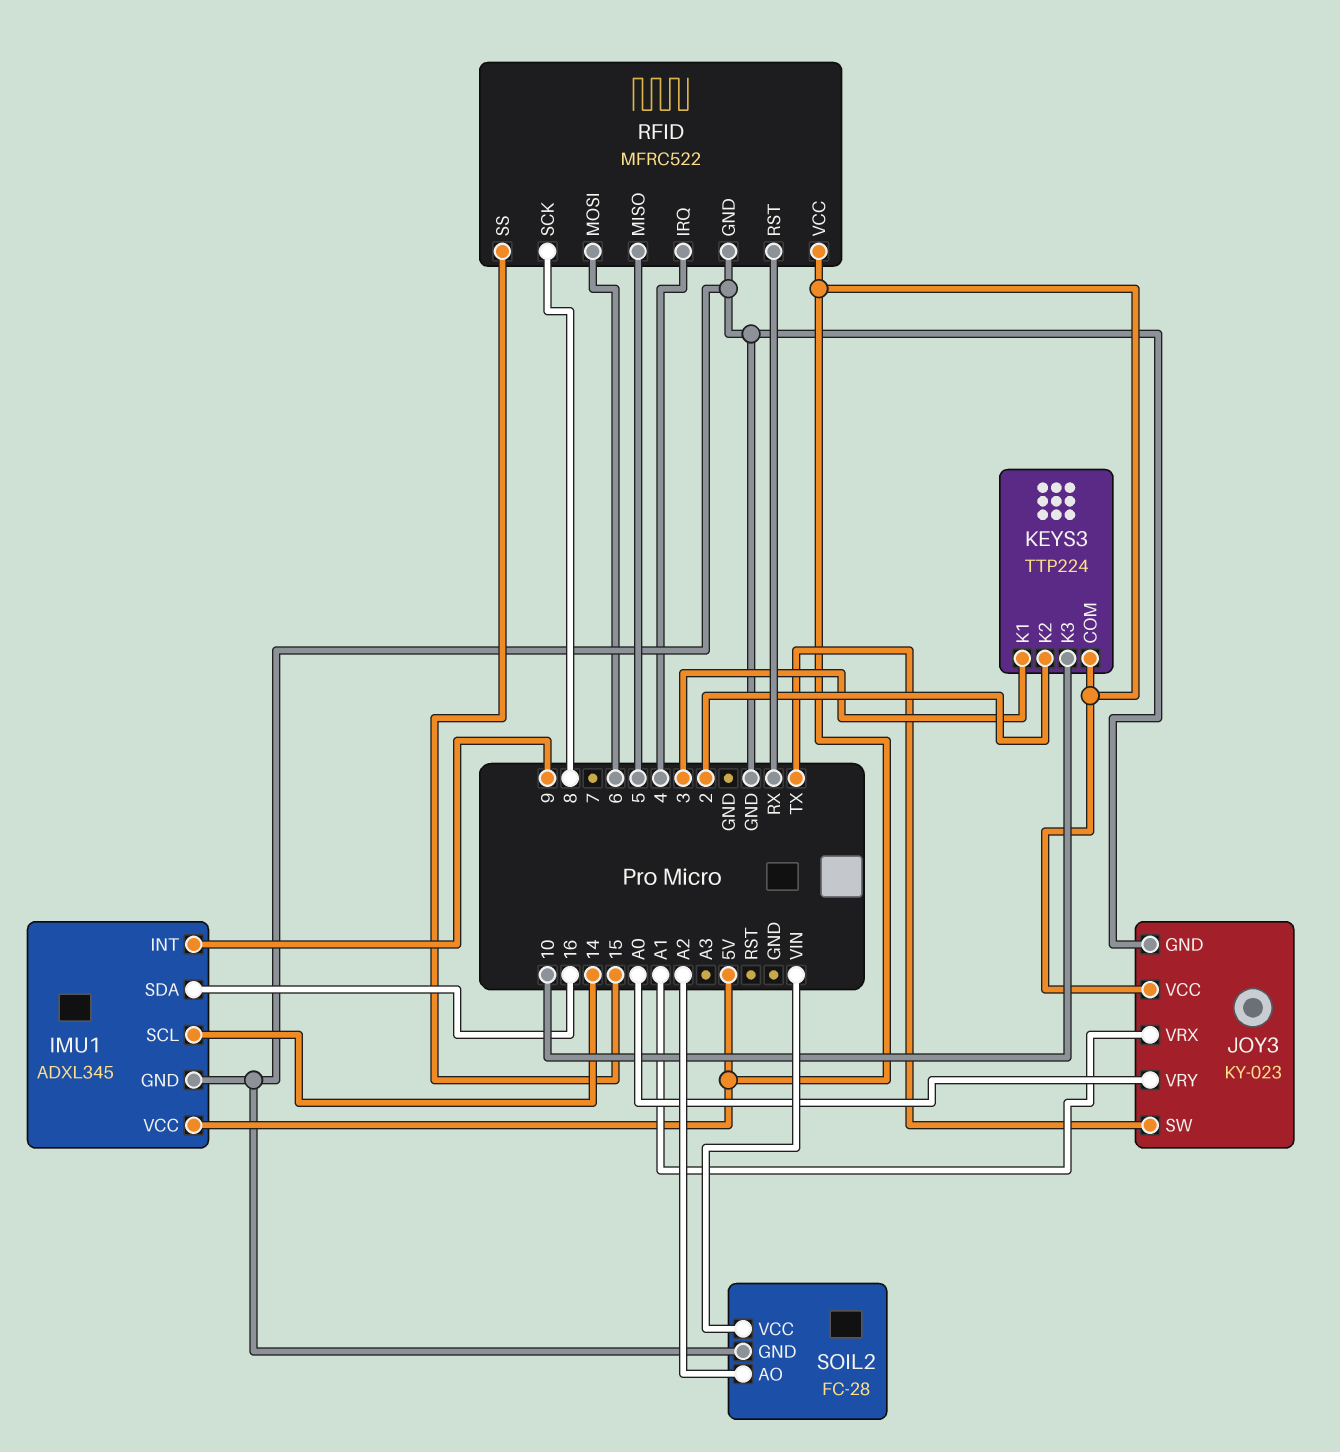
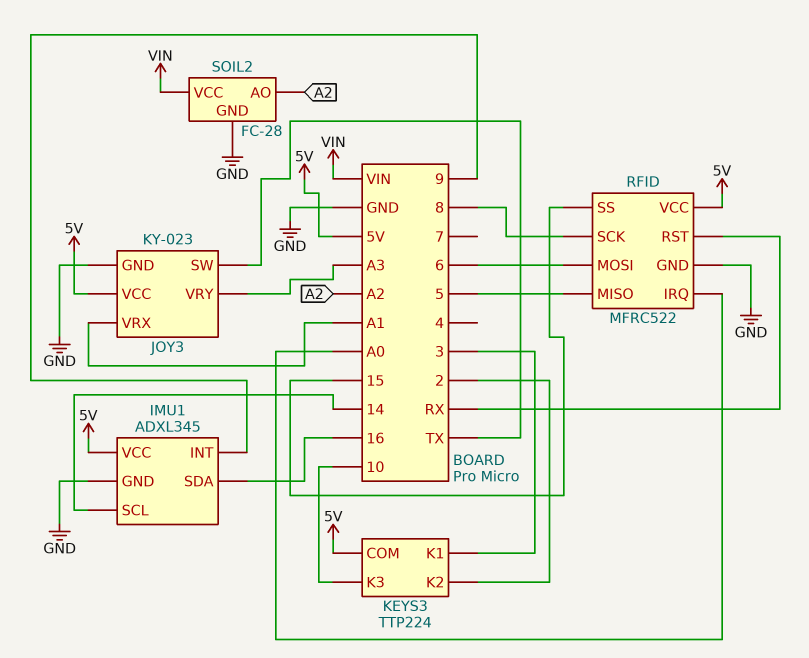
JOY3 pin VRY: A0 -> A3
RFID pin IRQ: 4 -> A0

